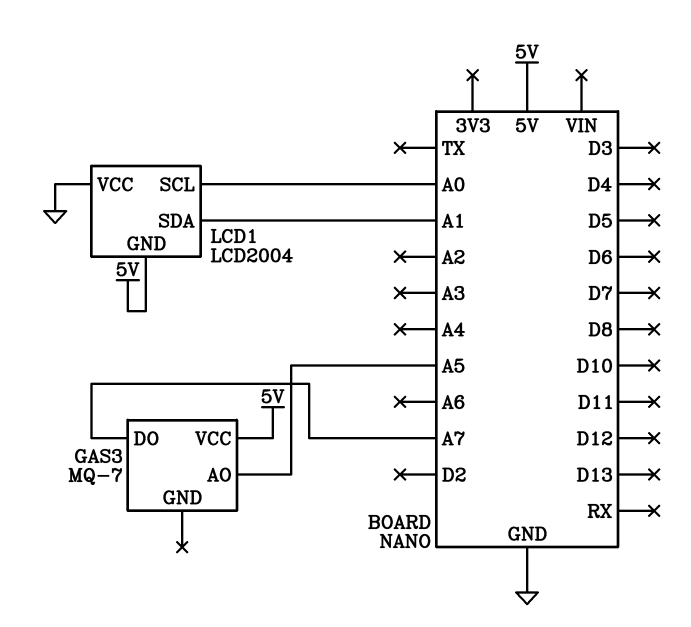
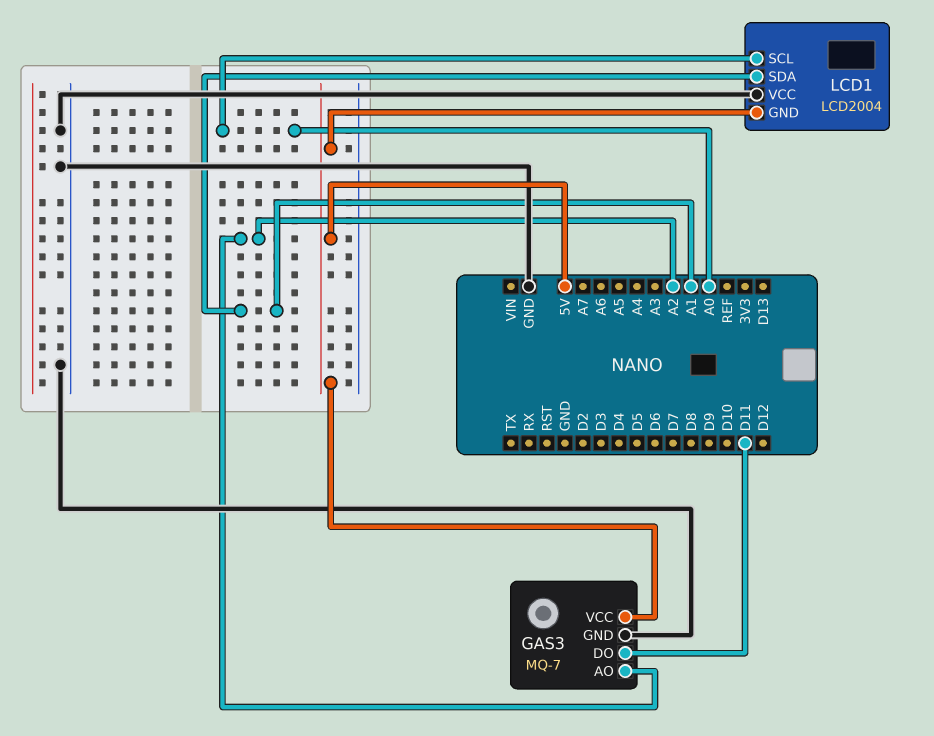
GAS3 pin AO: A5 -> A2
GAS3 pin DO: A7 -> D11
GAS3 pin GND: none -> GND

